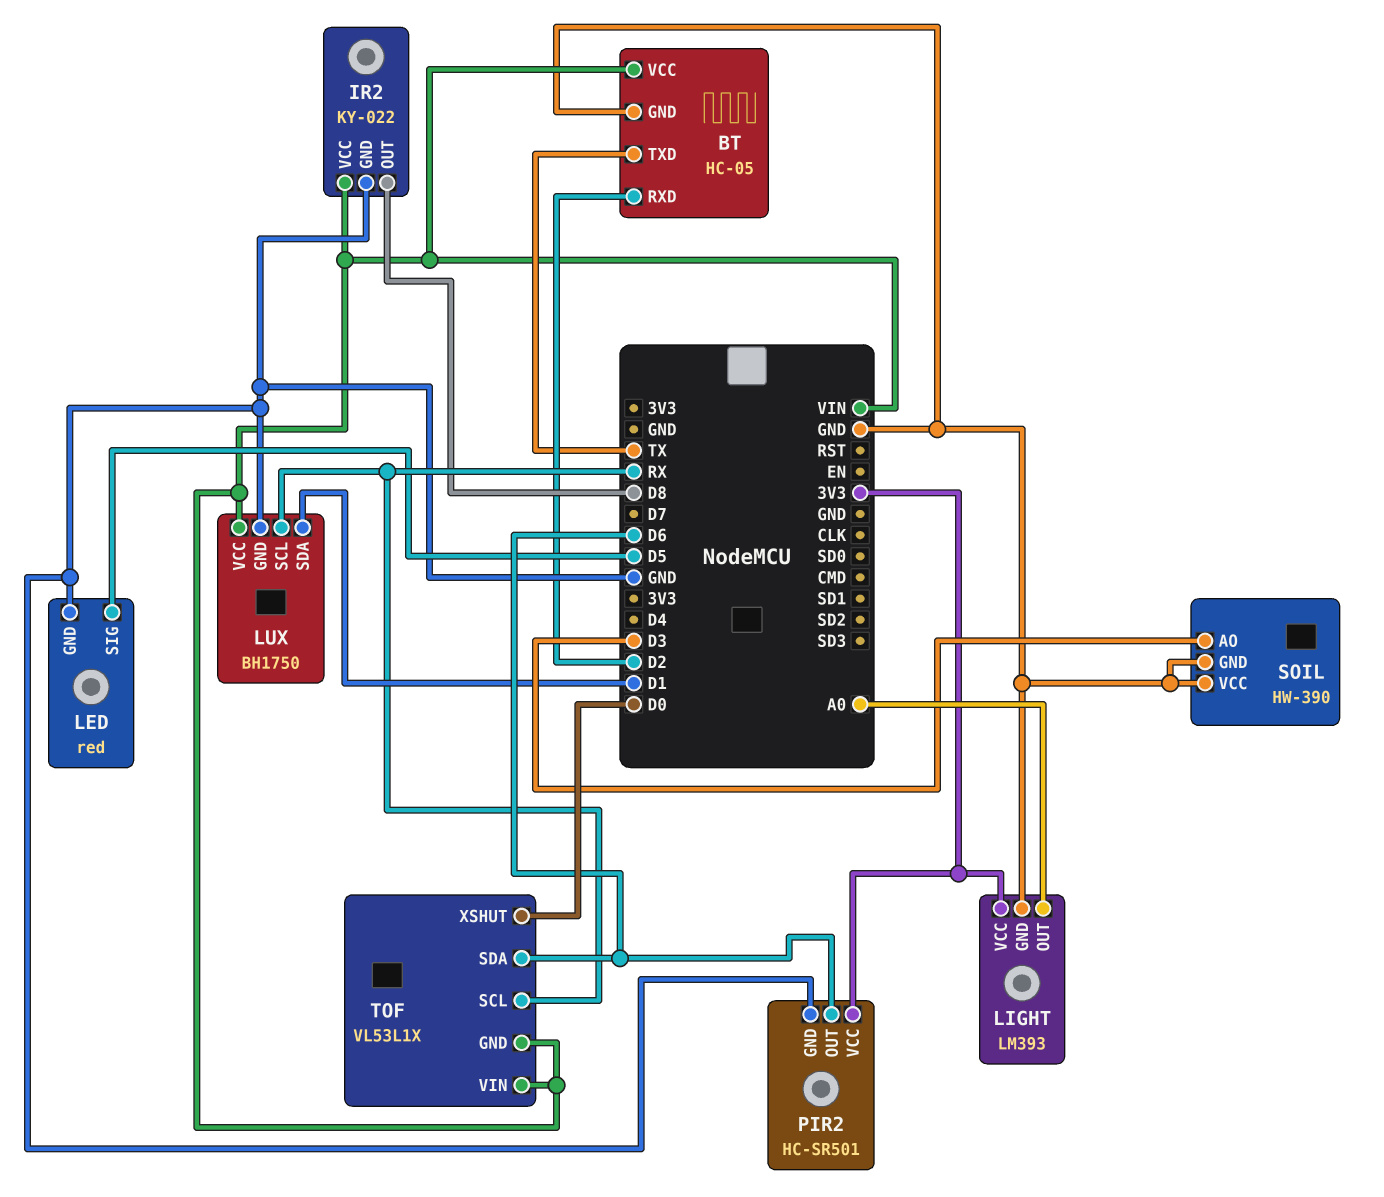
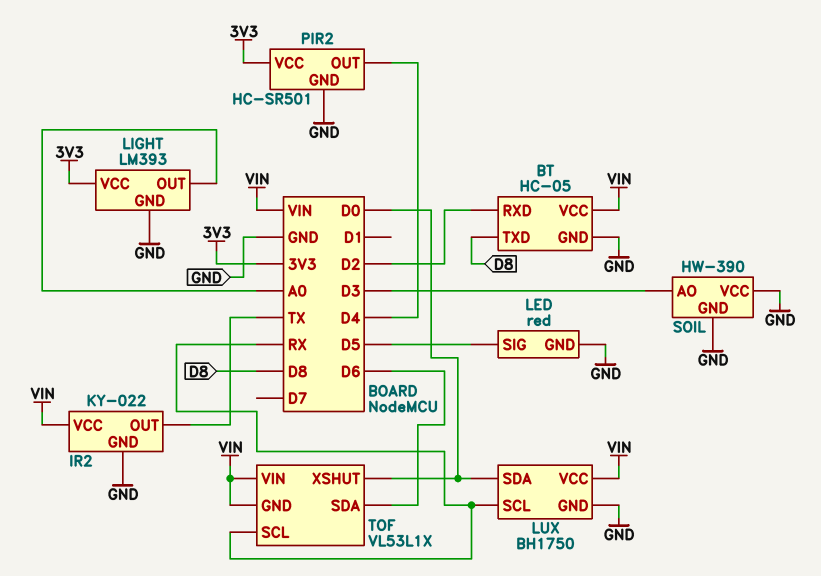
BT pin TXD: TX -> D8
IR2 pin OUT: D8 -> TX
LUX pin SDA: D1 -> D0
PIR2 pin OUT: D6 -> D4

